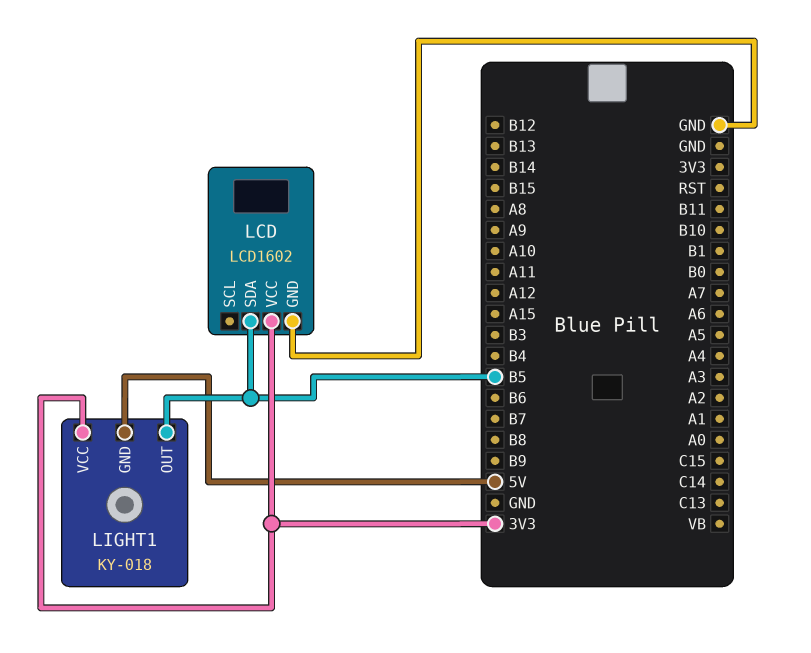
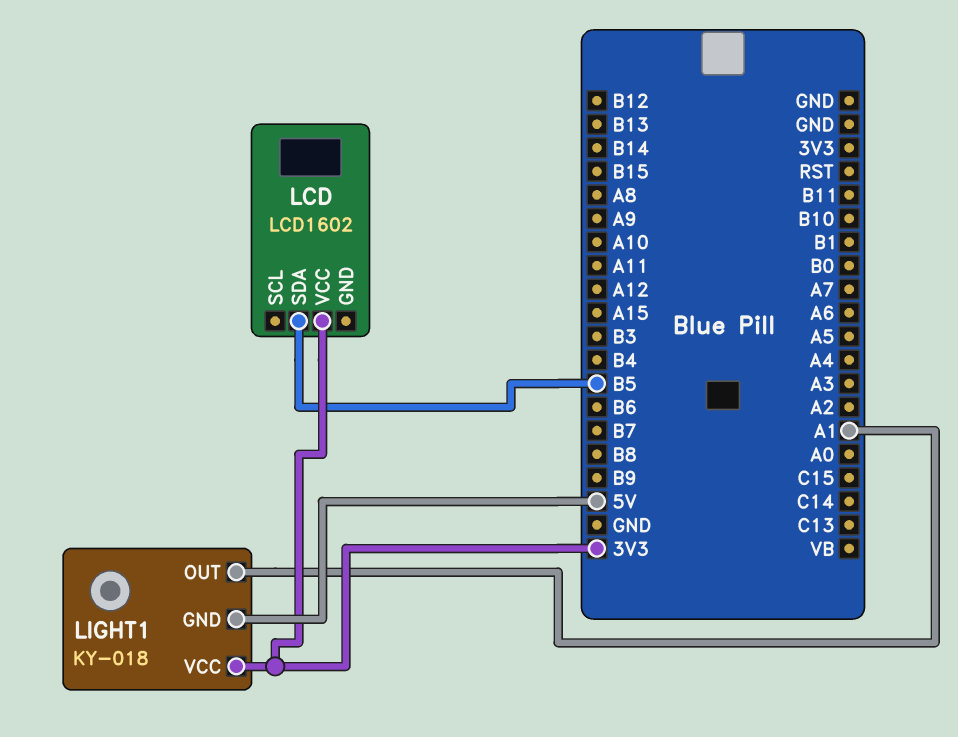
LCD pin GND: GND -> none
LIGHT1 pin OUT: B5 -> A1

